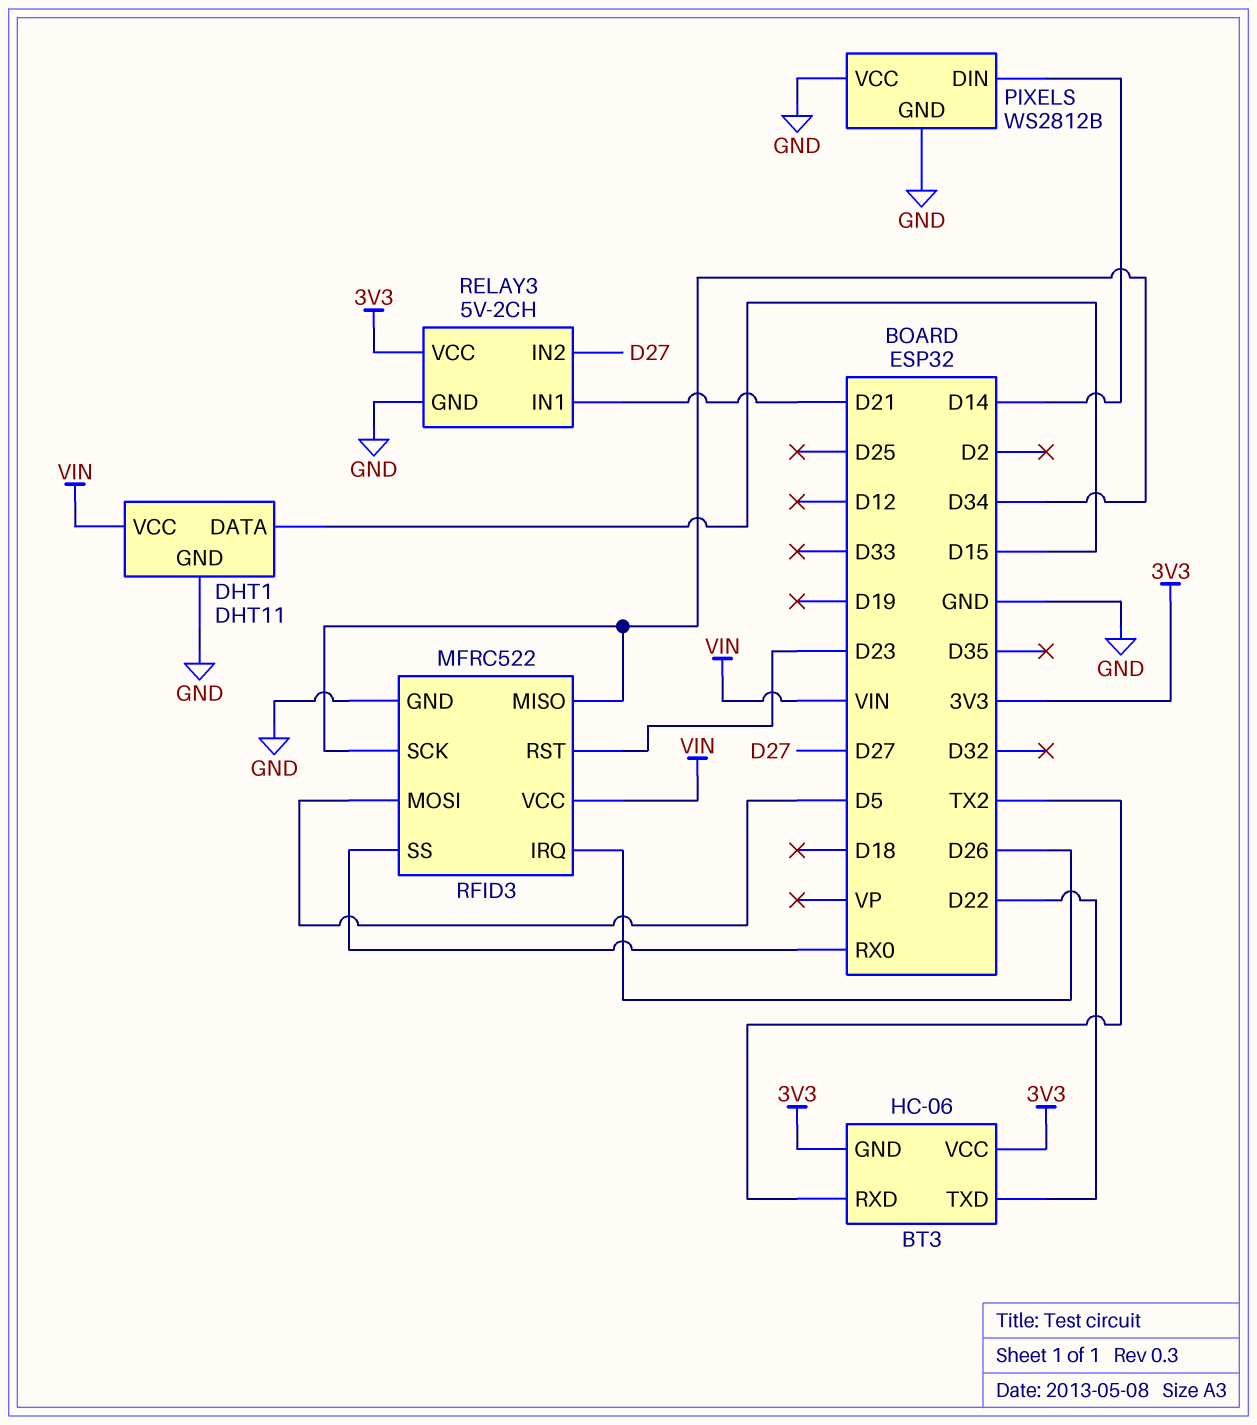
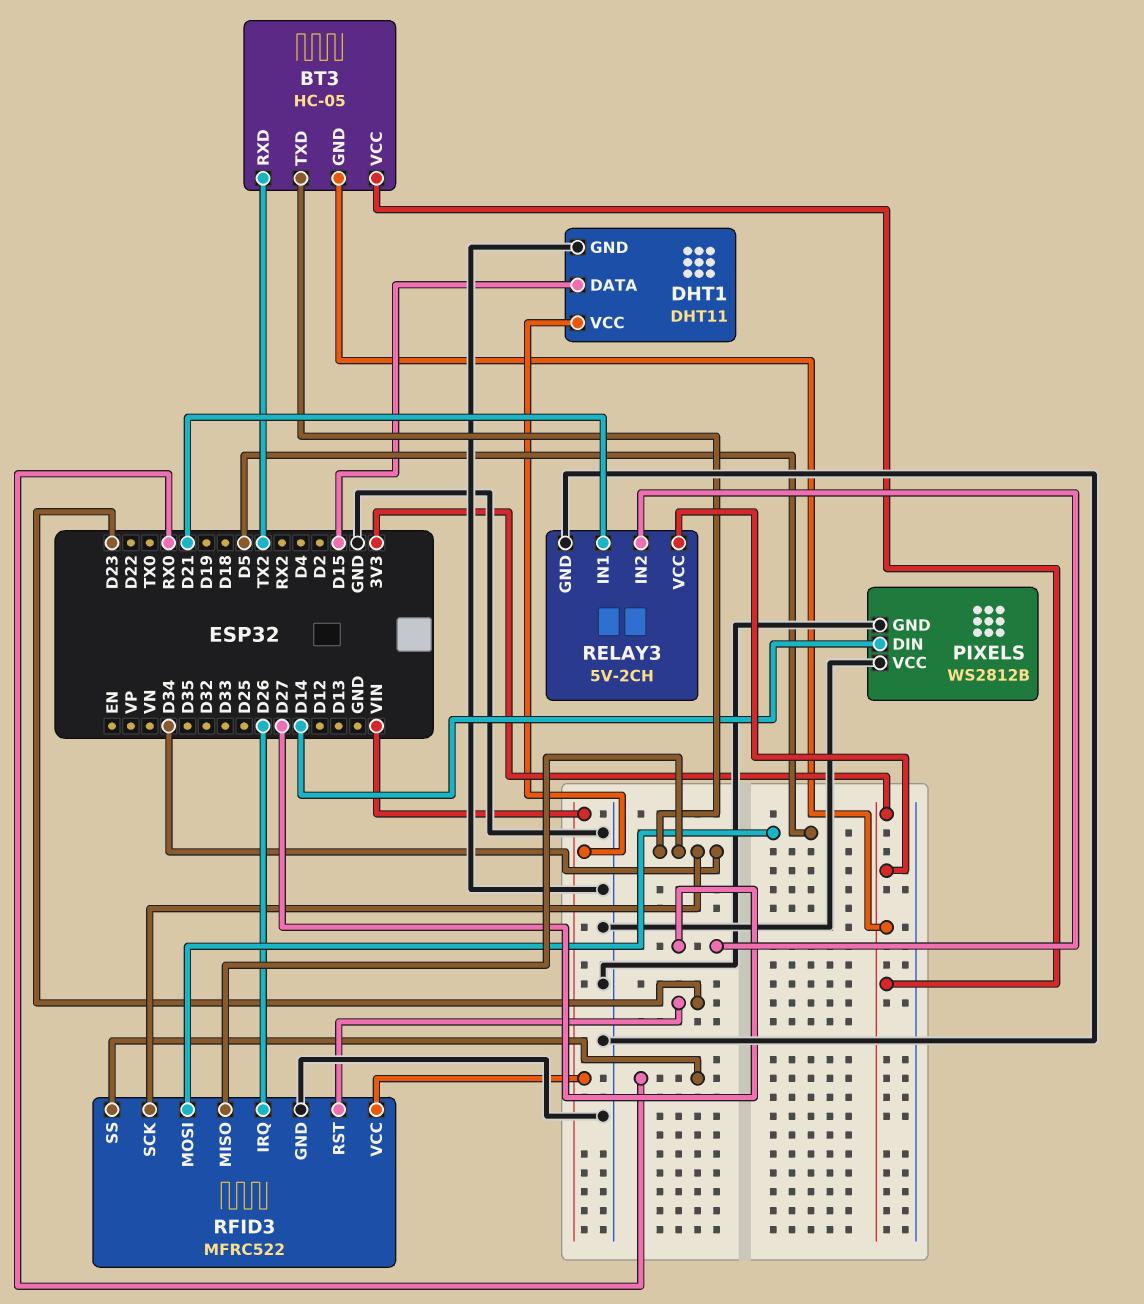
BT3: HC-06 -> HC-05
BT3 pin TXD: D22 -> D34

